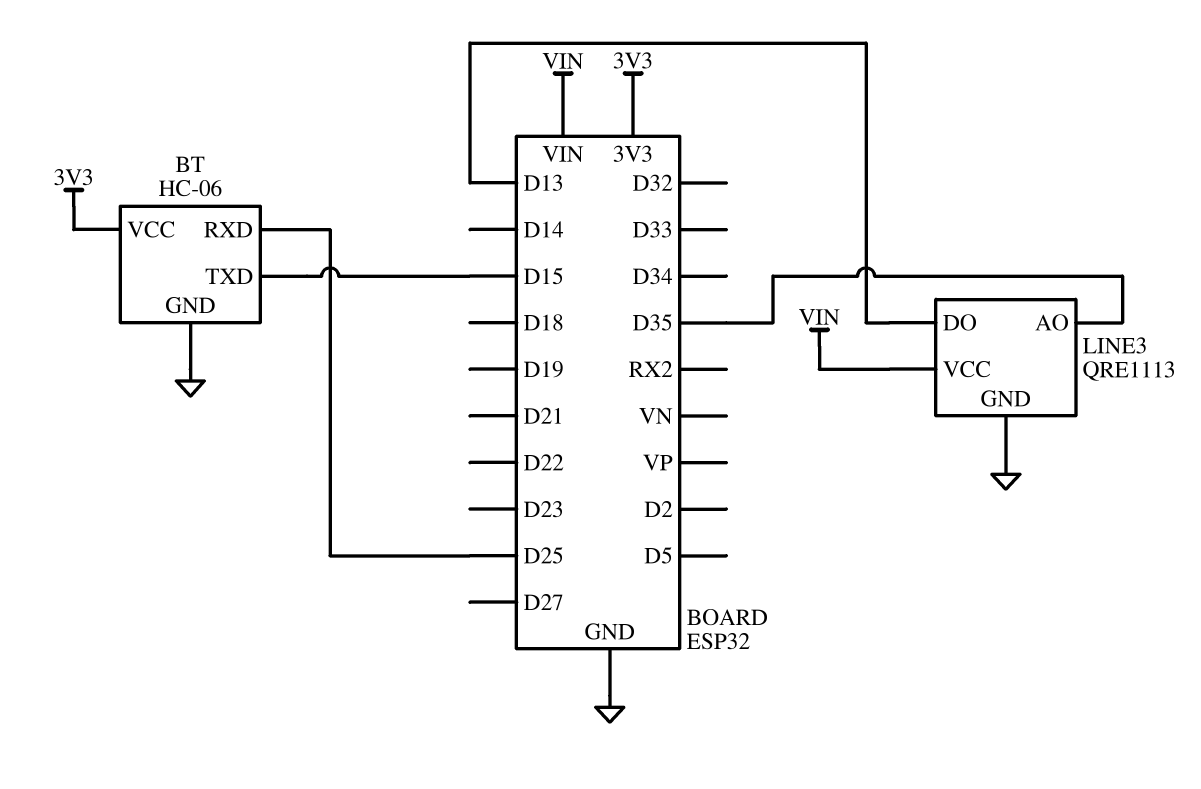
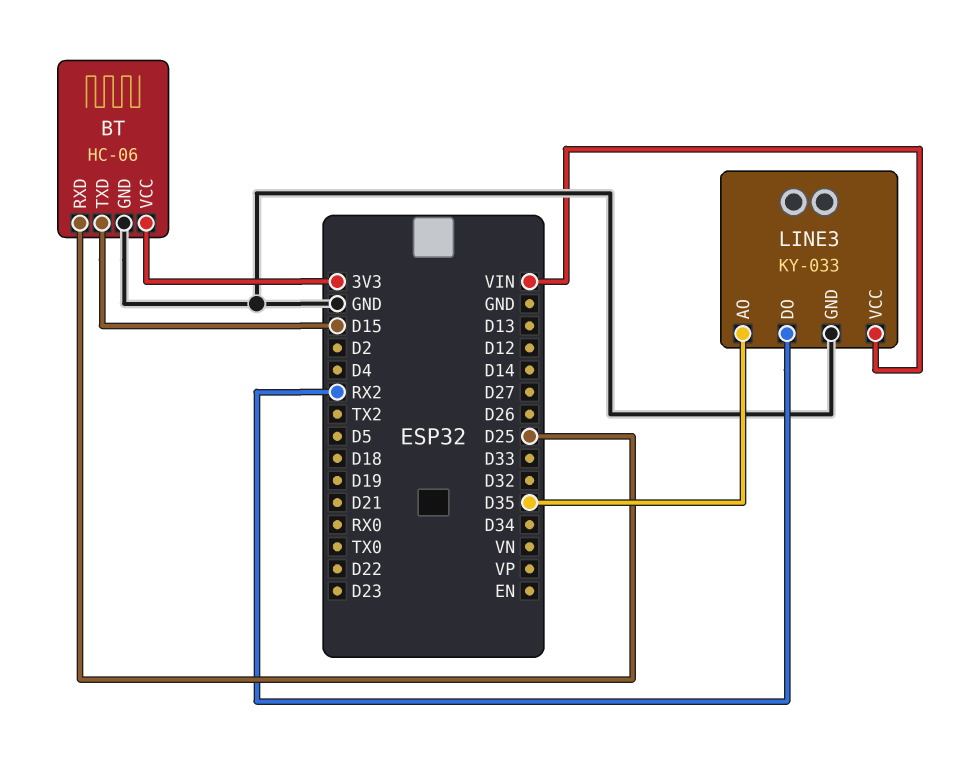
LINE3: QRE1113 -> KY-033
LINE3 pin DO: D13 -> RX2

